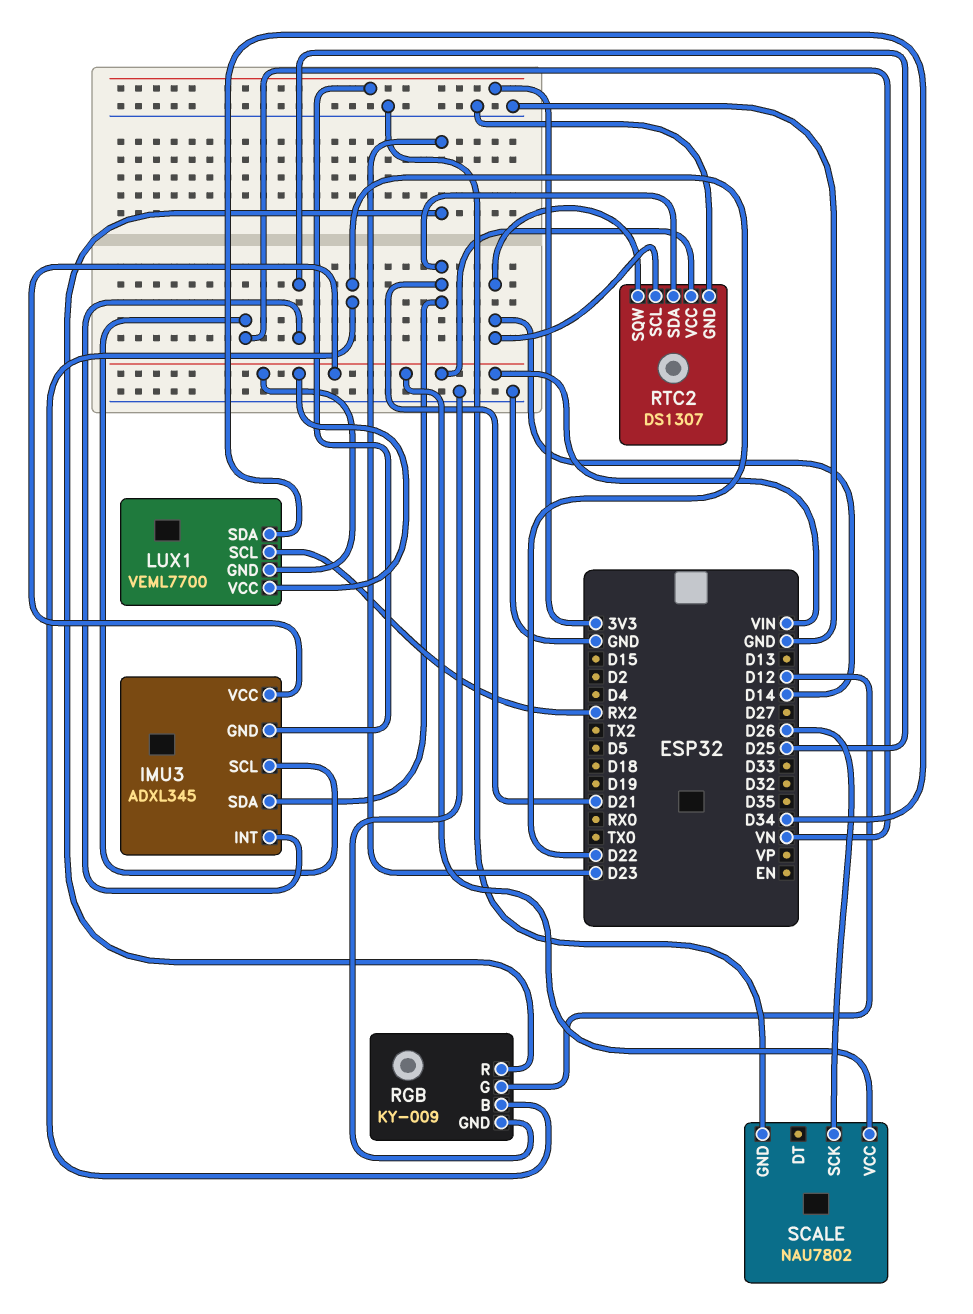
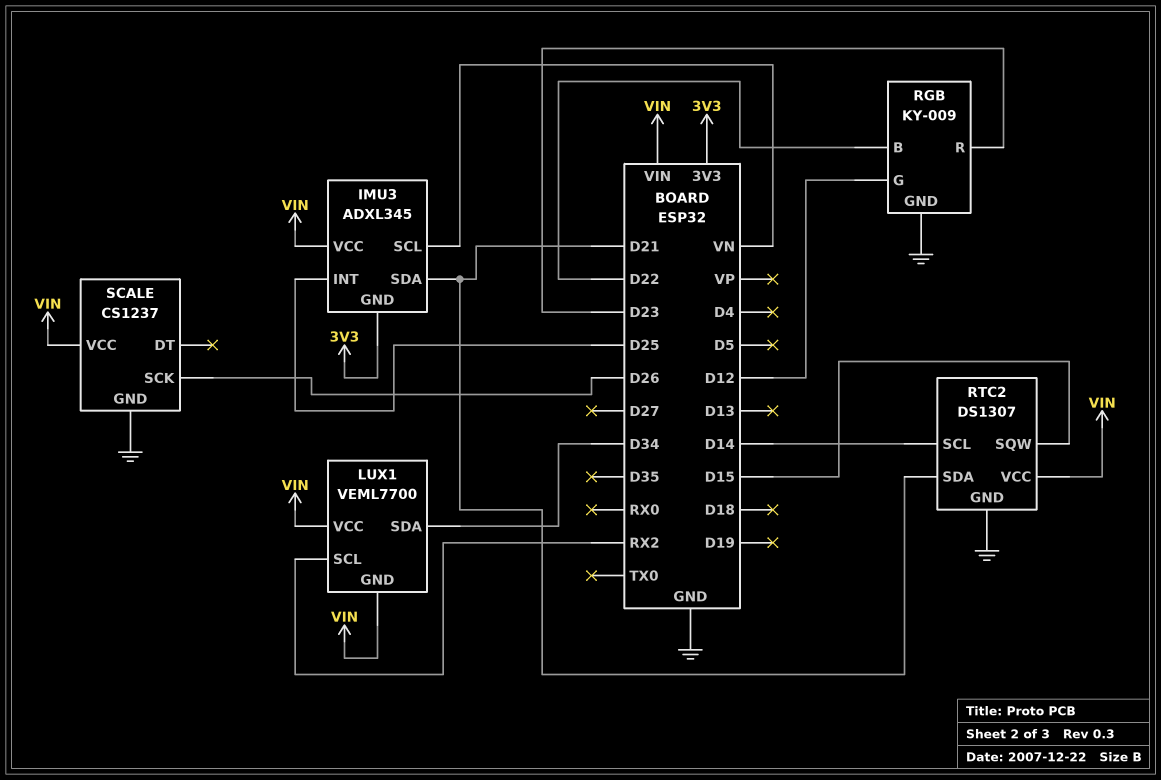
RTC2 pin SQW: D14 -> D15
SCALE: NAU7802 -> CS1237

